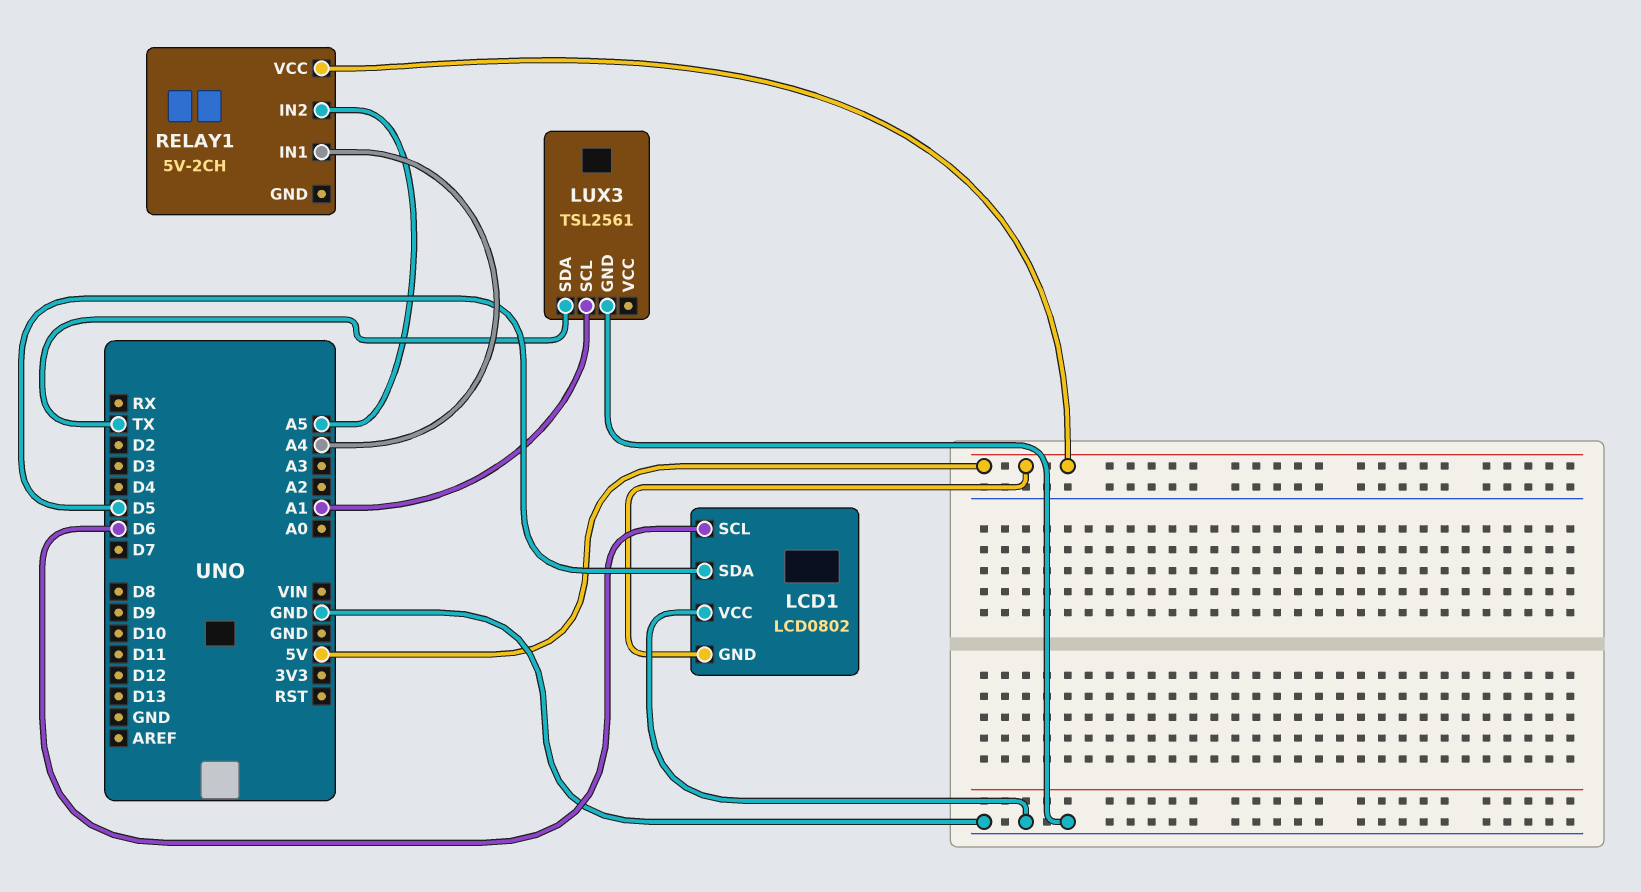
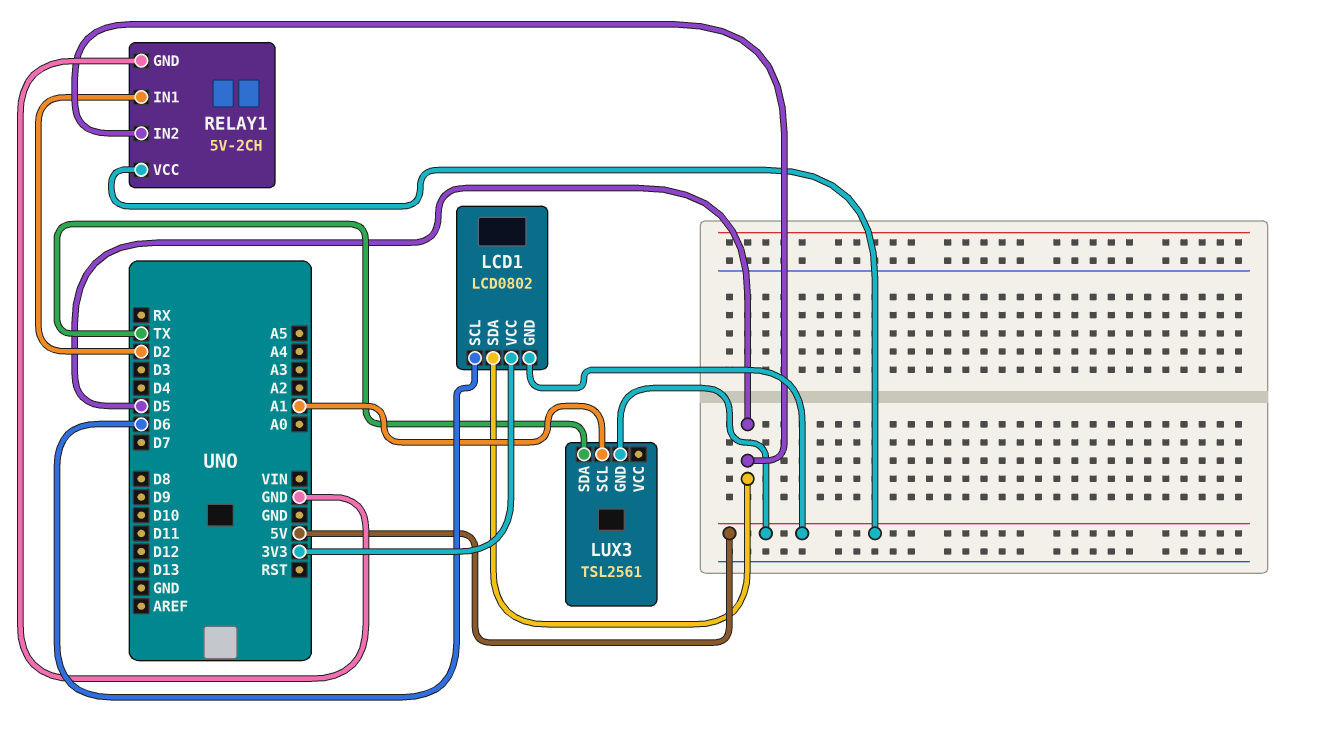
LCD1 pin VCC: GND -> 3V3
LUX3 pin GND: GND -> 5V
RELAY1 pin GND: none -> GND
RELAY1 pin IN1: A4 -> D2
RELAY1 pin IN2: A5 -> D5

